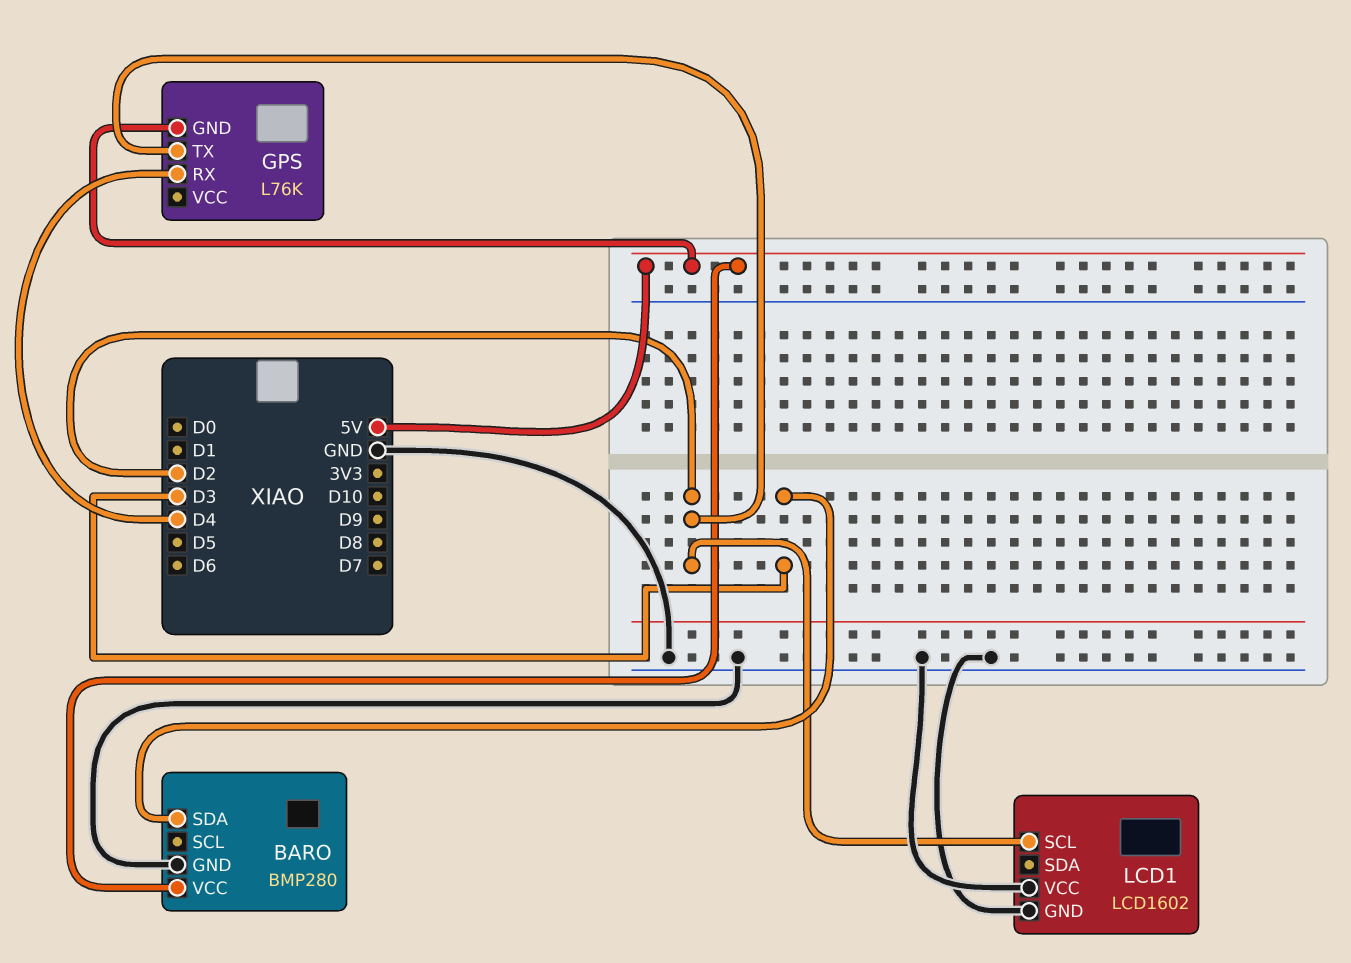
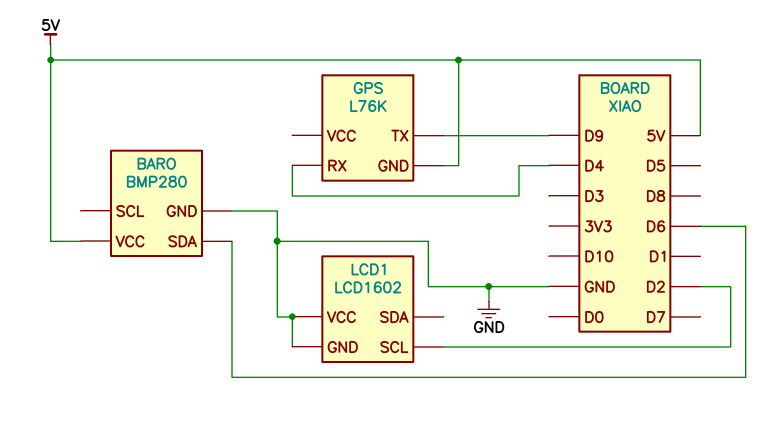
BARO pin SDA: D3 -> D6
GPS pin TX: D2 -> D9

